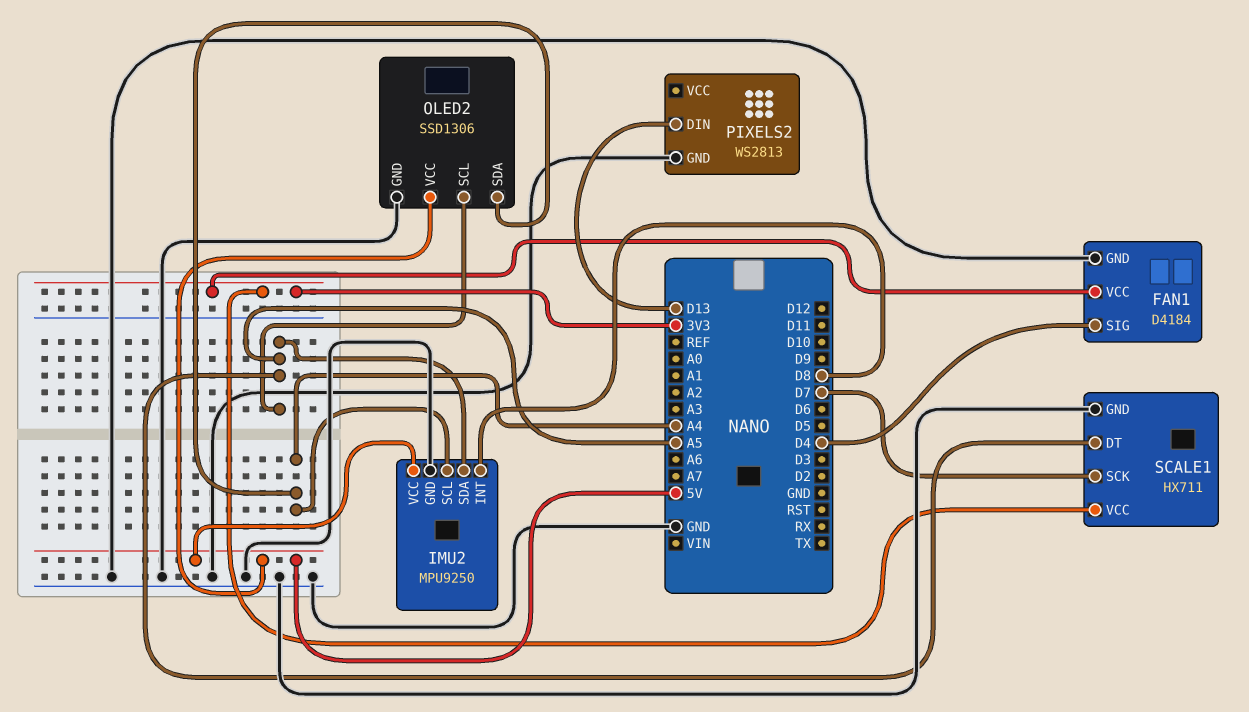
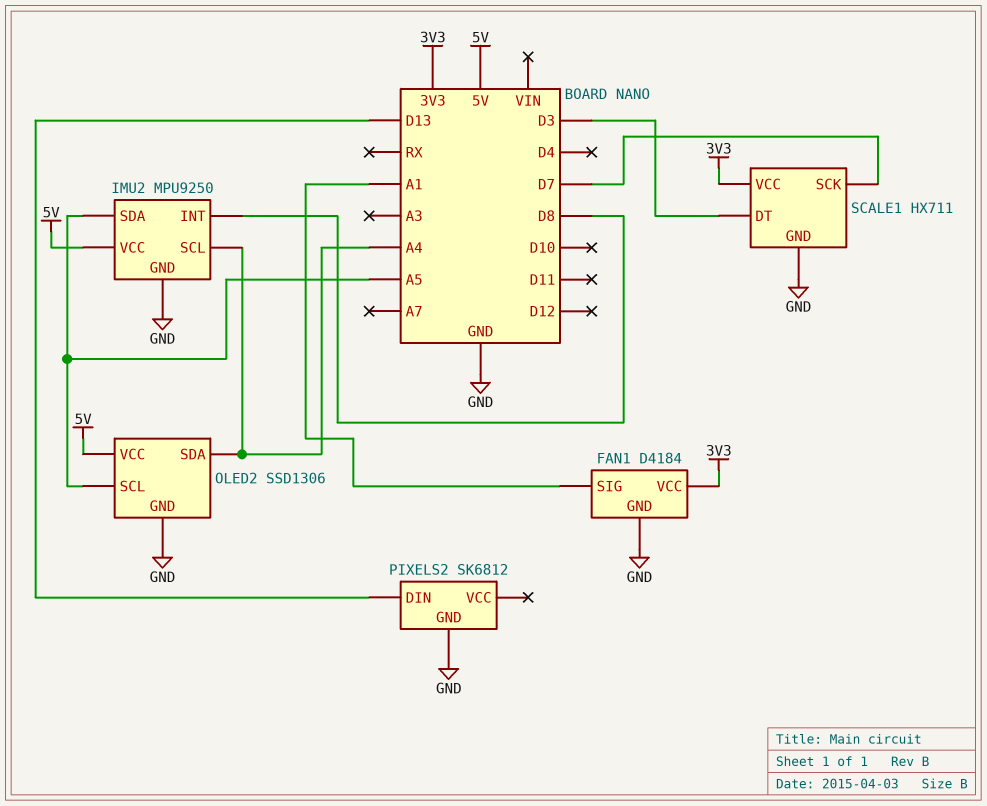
FAN1 pin SIG: D4 -> A1
PIXELS2: WS2813 -> SK6812
SCALE1 pin DT: A5 -> D3

